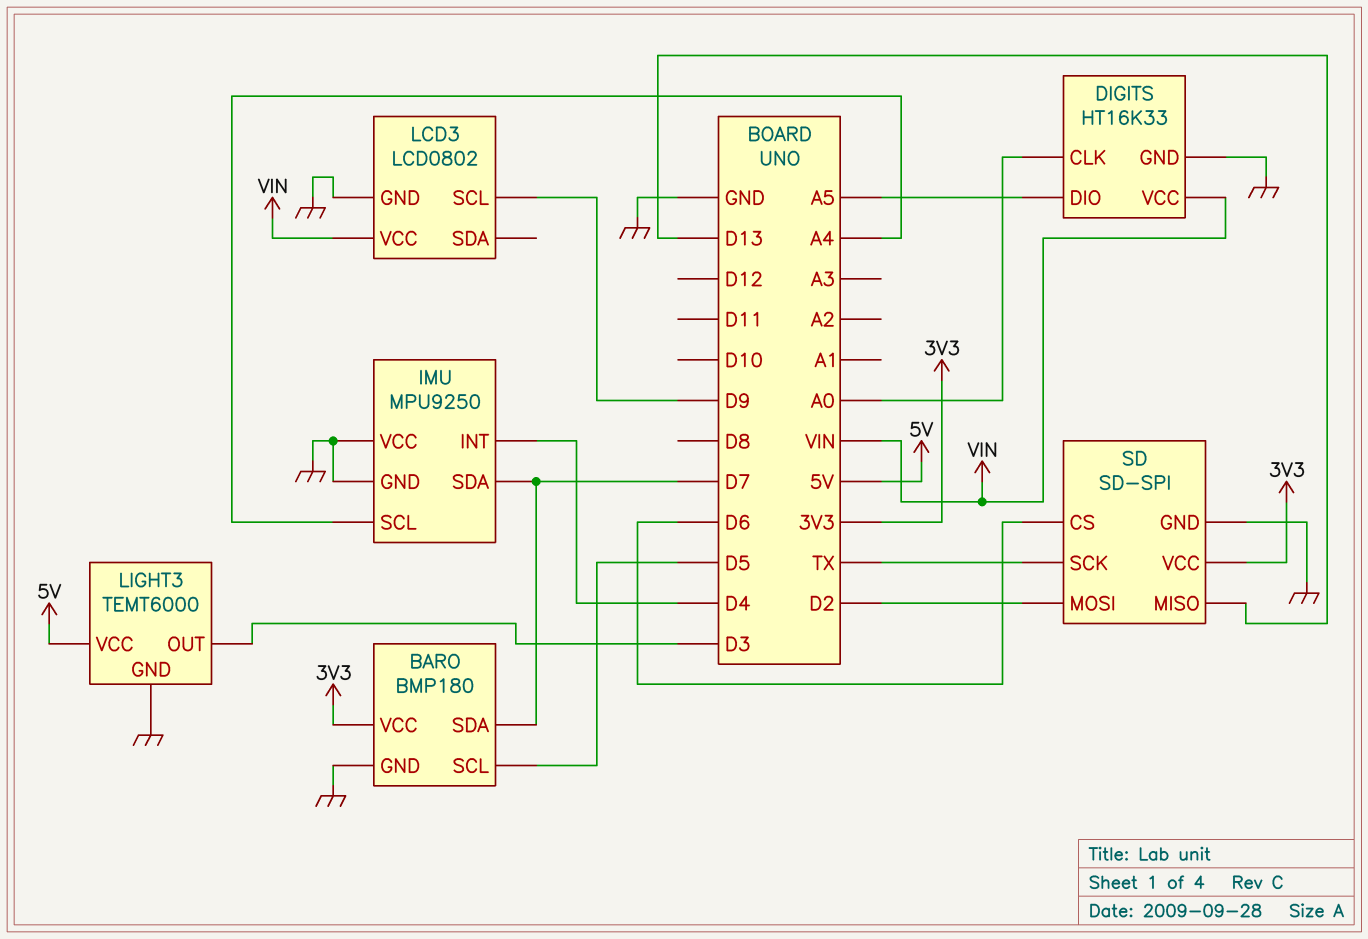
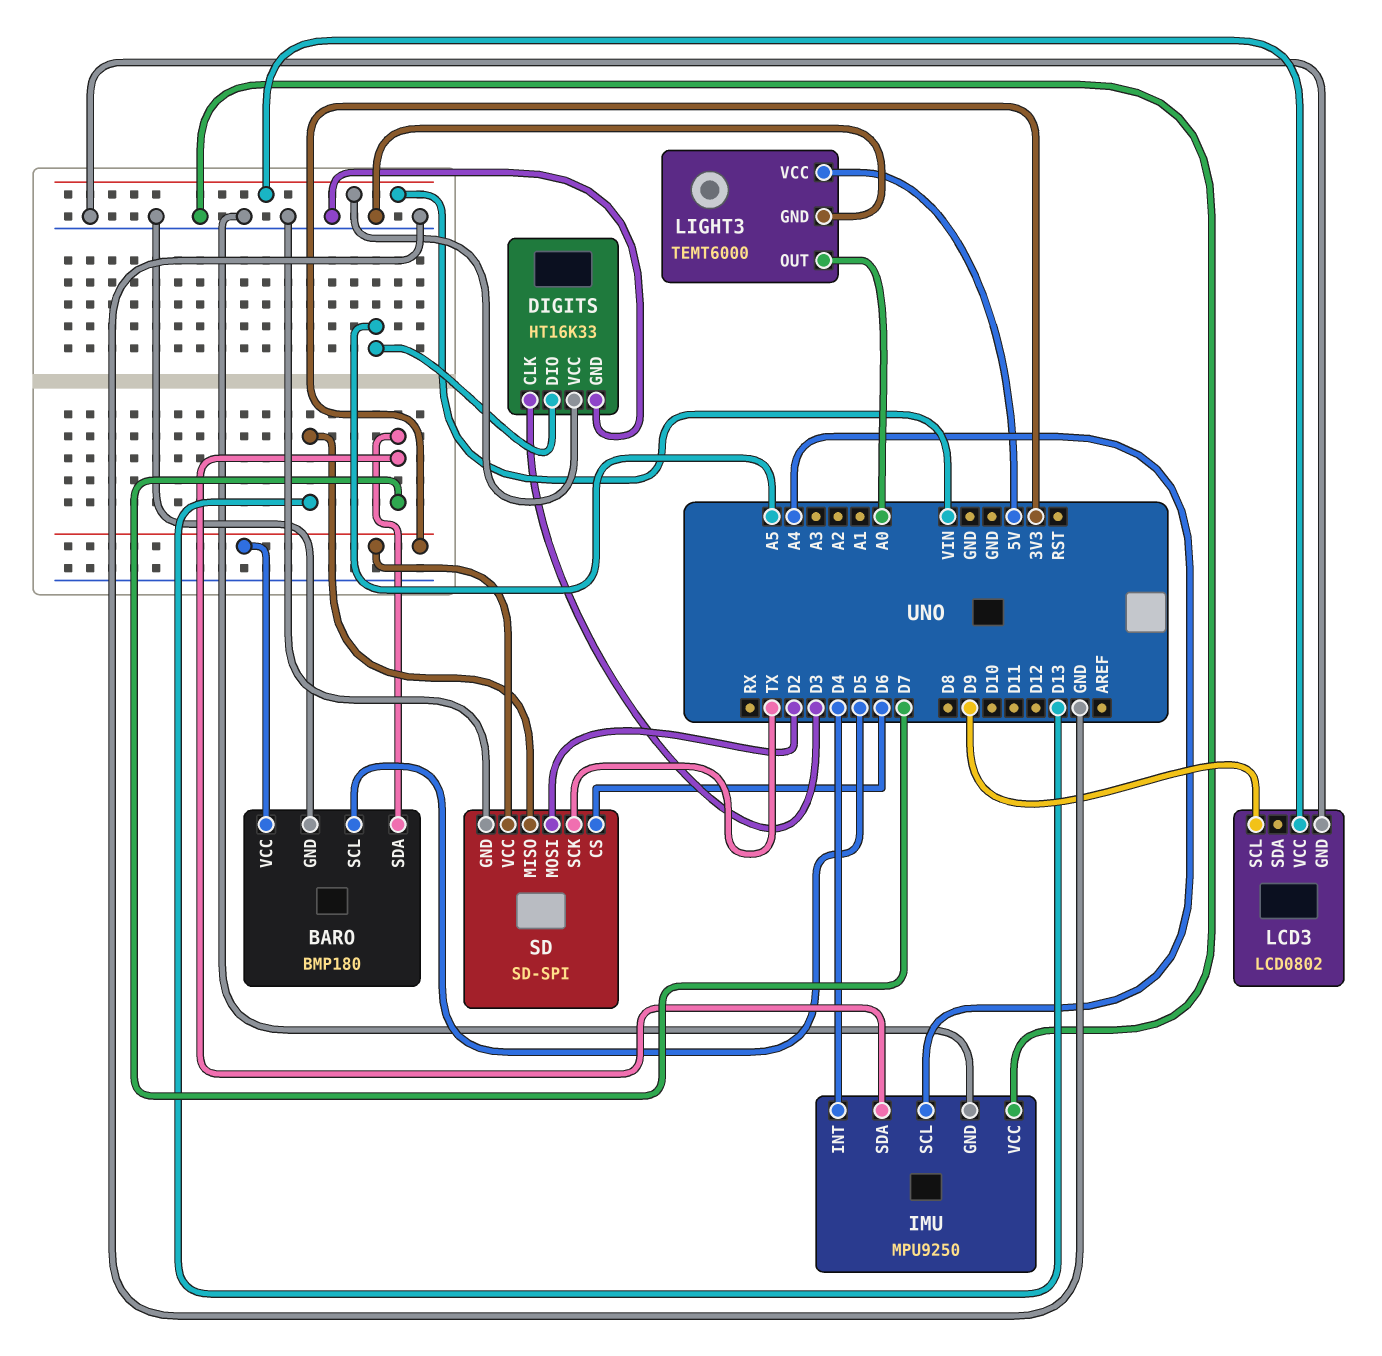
DIGITS pin CLK: A0 -> D3
LIGHT3 pin OUT: D3 -> A0

